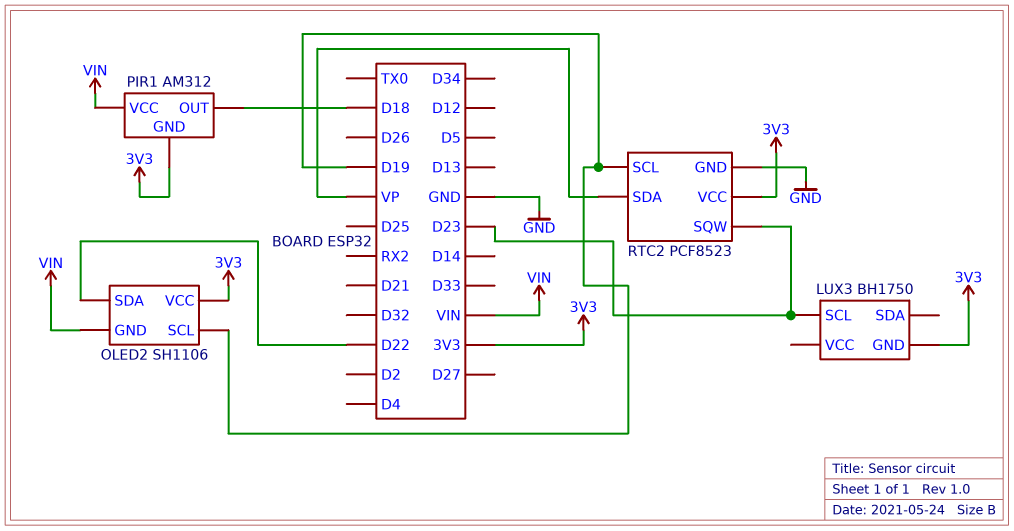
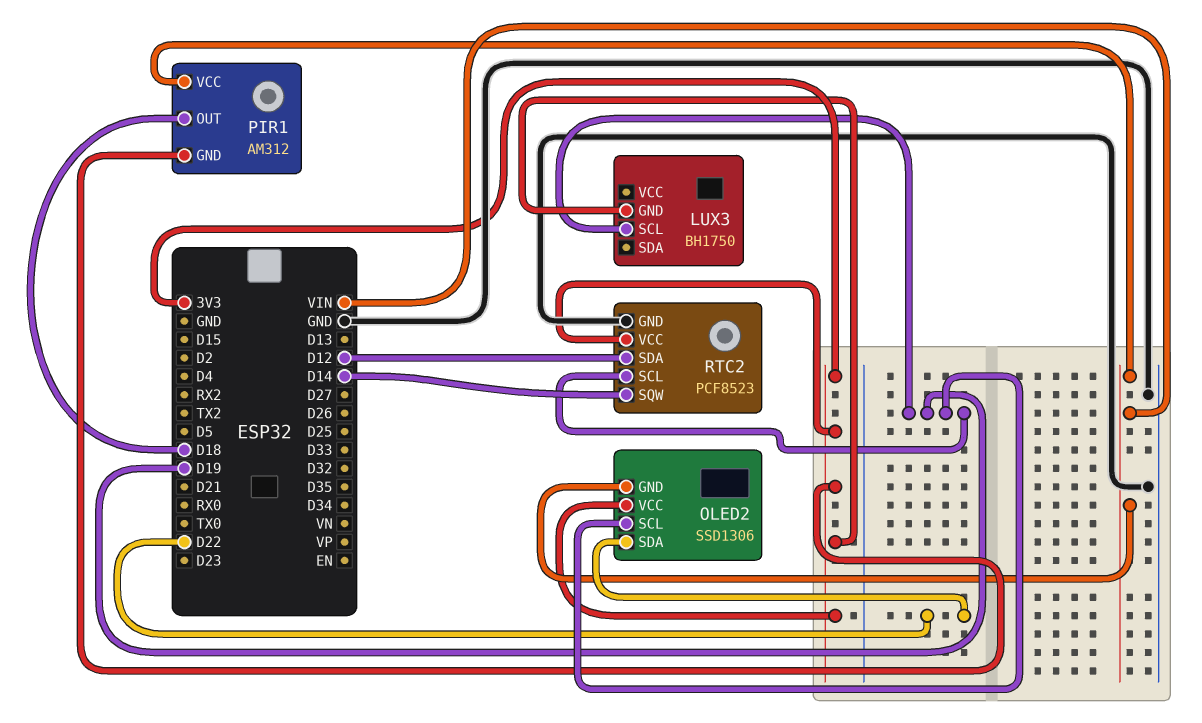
LUX3 pin SCL: D23 -> D19
OLED2: SH1106 -> SSD1306
RTC2 pin SDA: VP -> D12
RTC2 pin SQW: D23 -> D14

